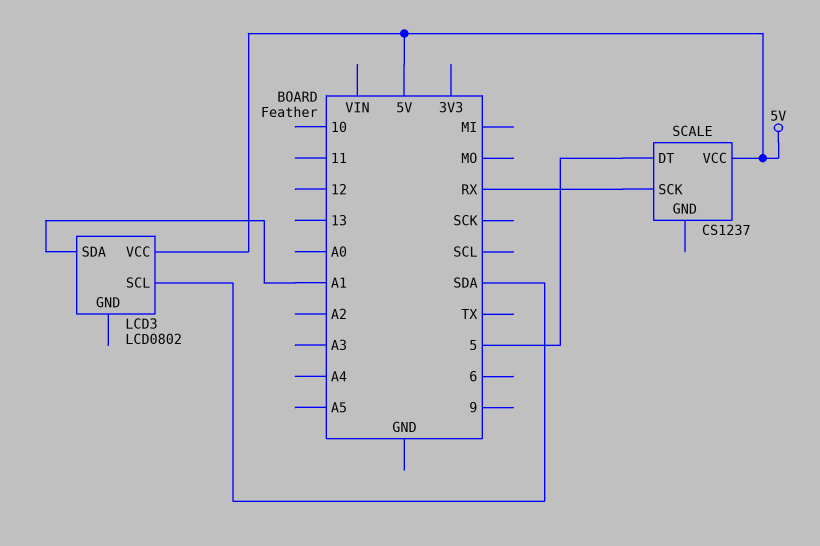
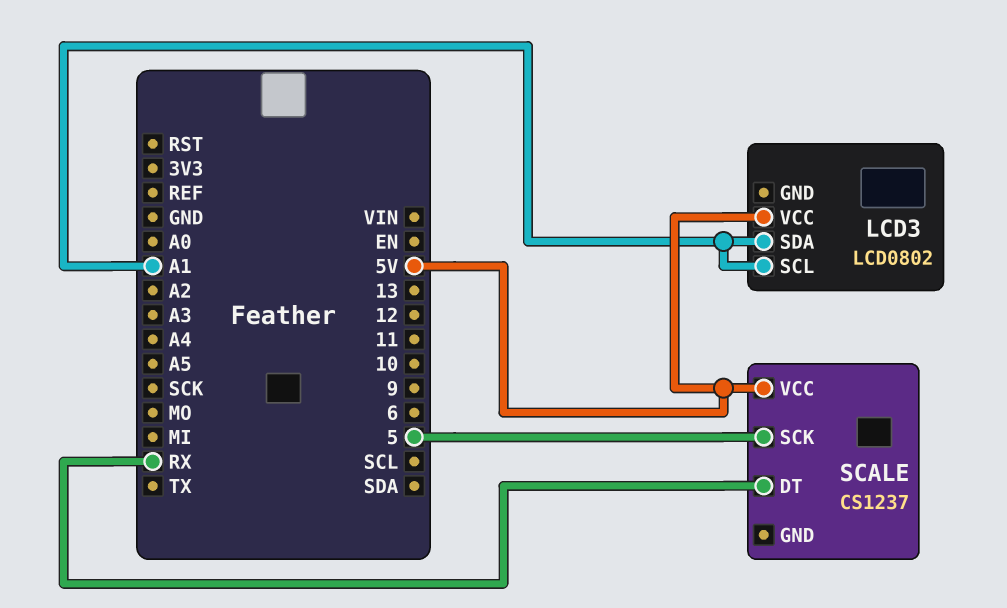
LCD3 pin SCL: SDA -> A1
SCALE pin DT: 5 -> RX
SCALE pin SCK: RX -> 5

